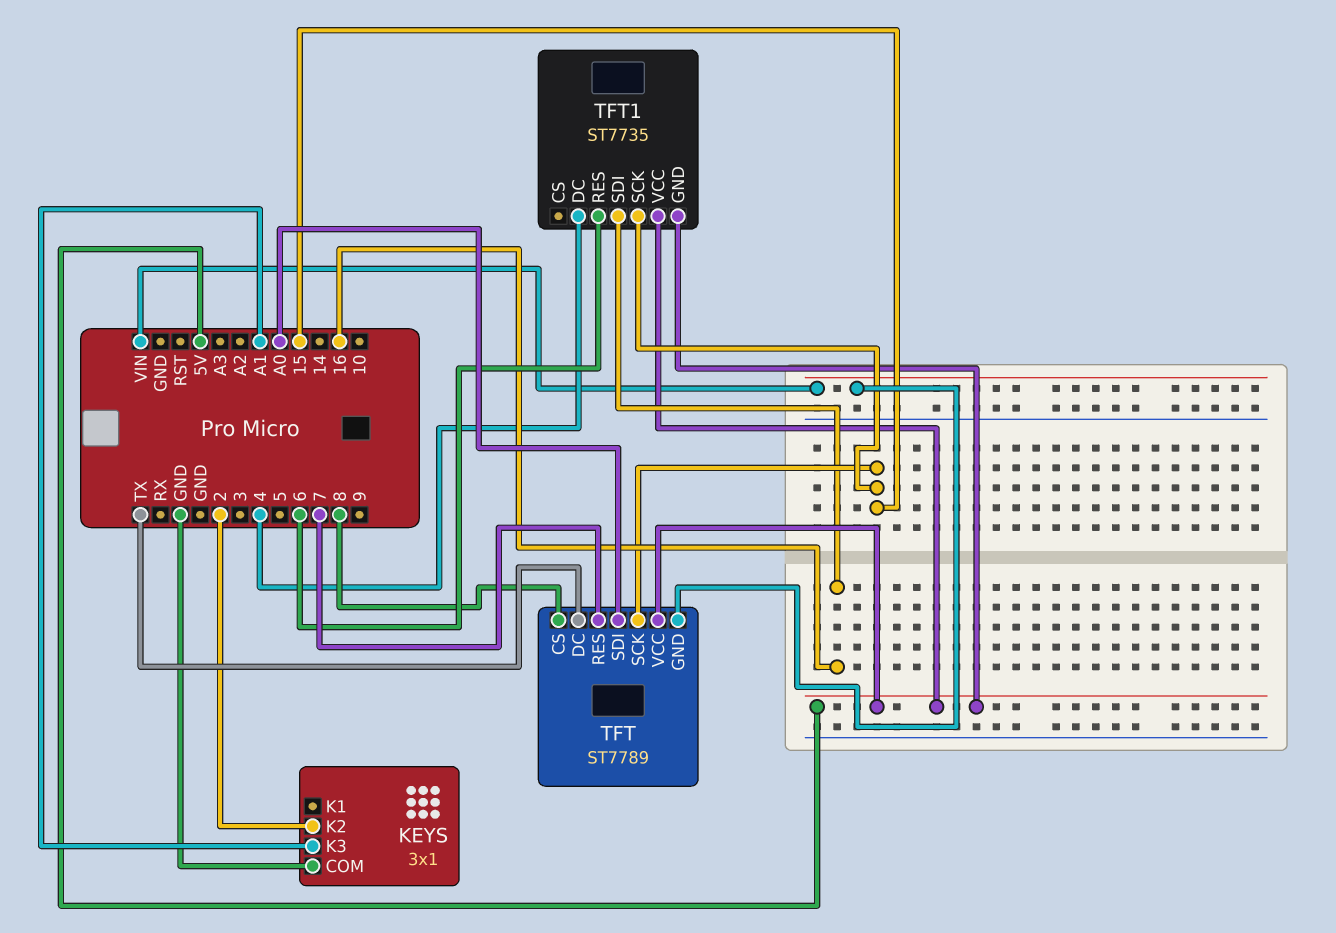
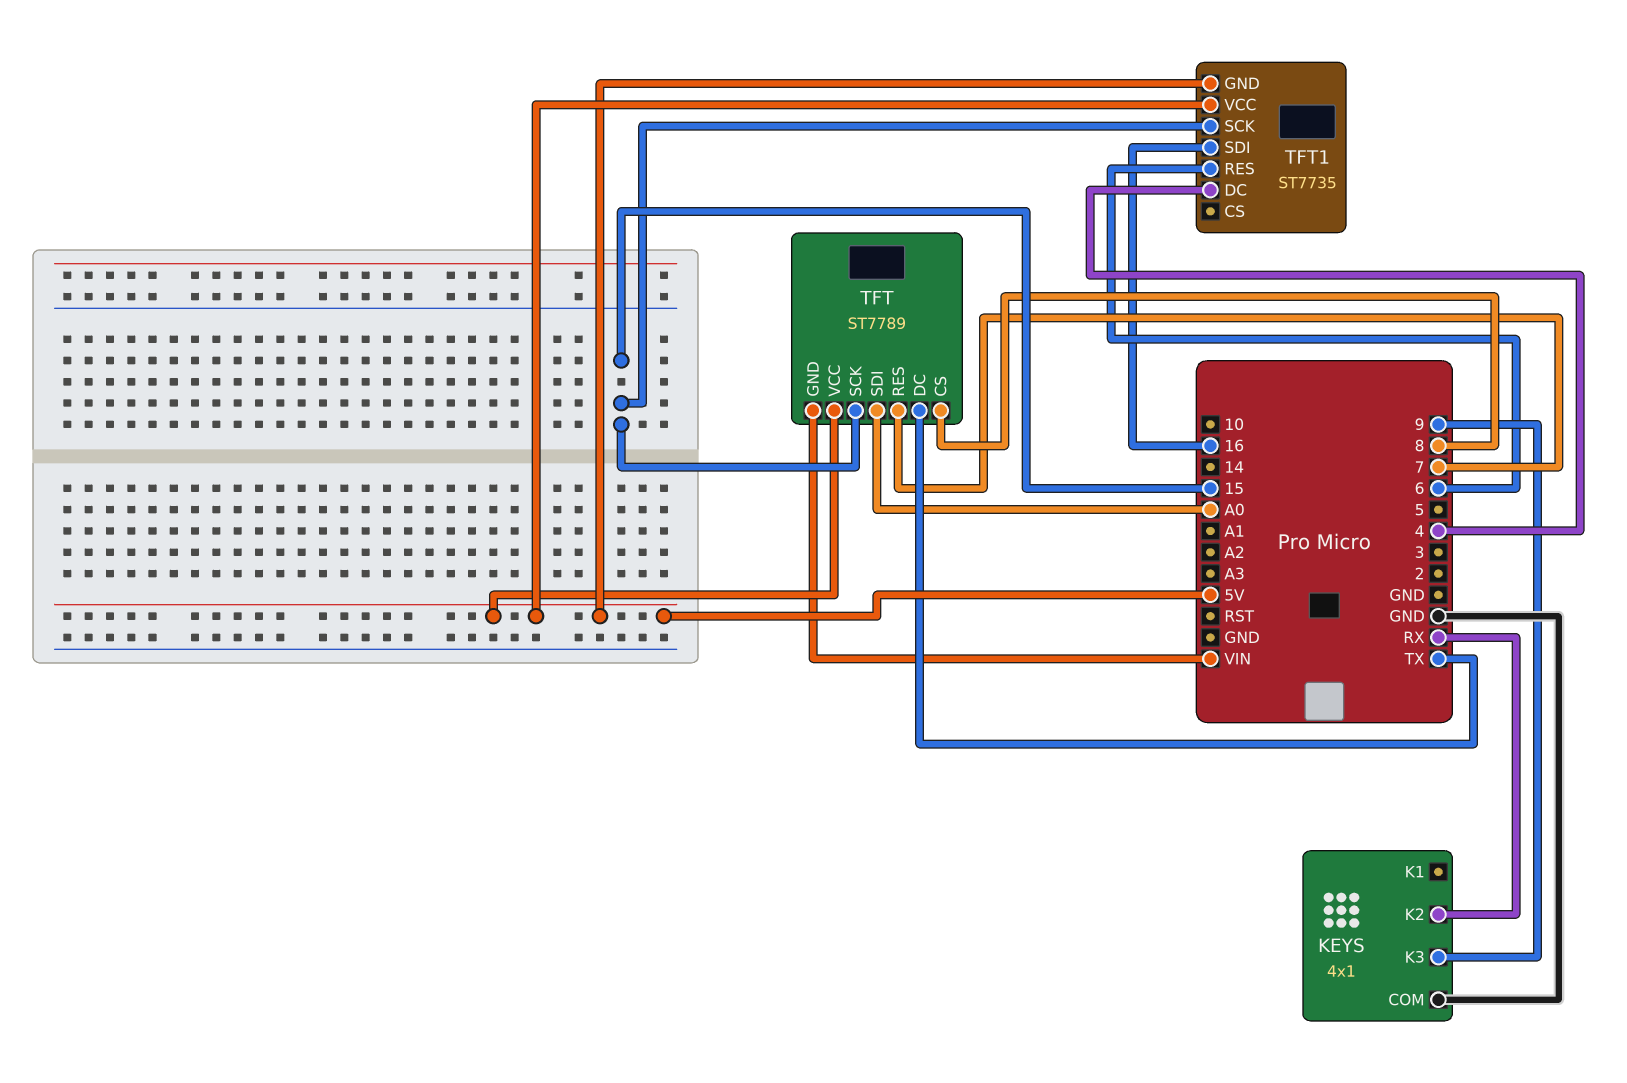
KEYS: 3x1 -> 4x1
KEYS pin K2: 2 -> RX
KEYS pin K3: A1 -> 9

